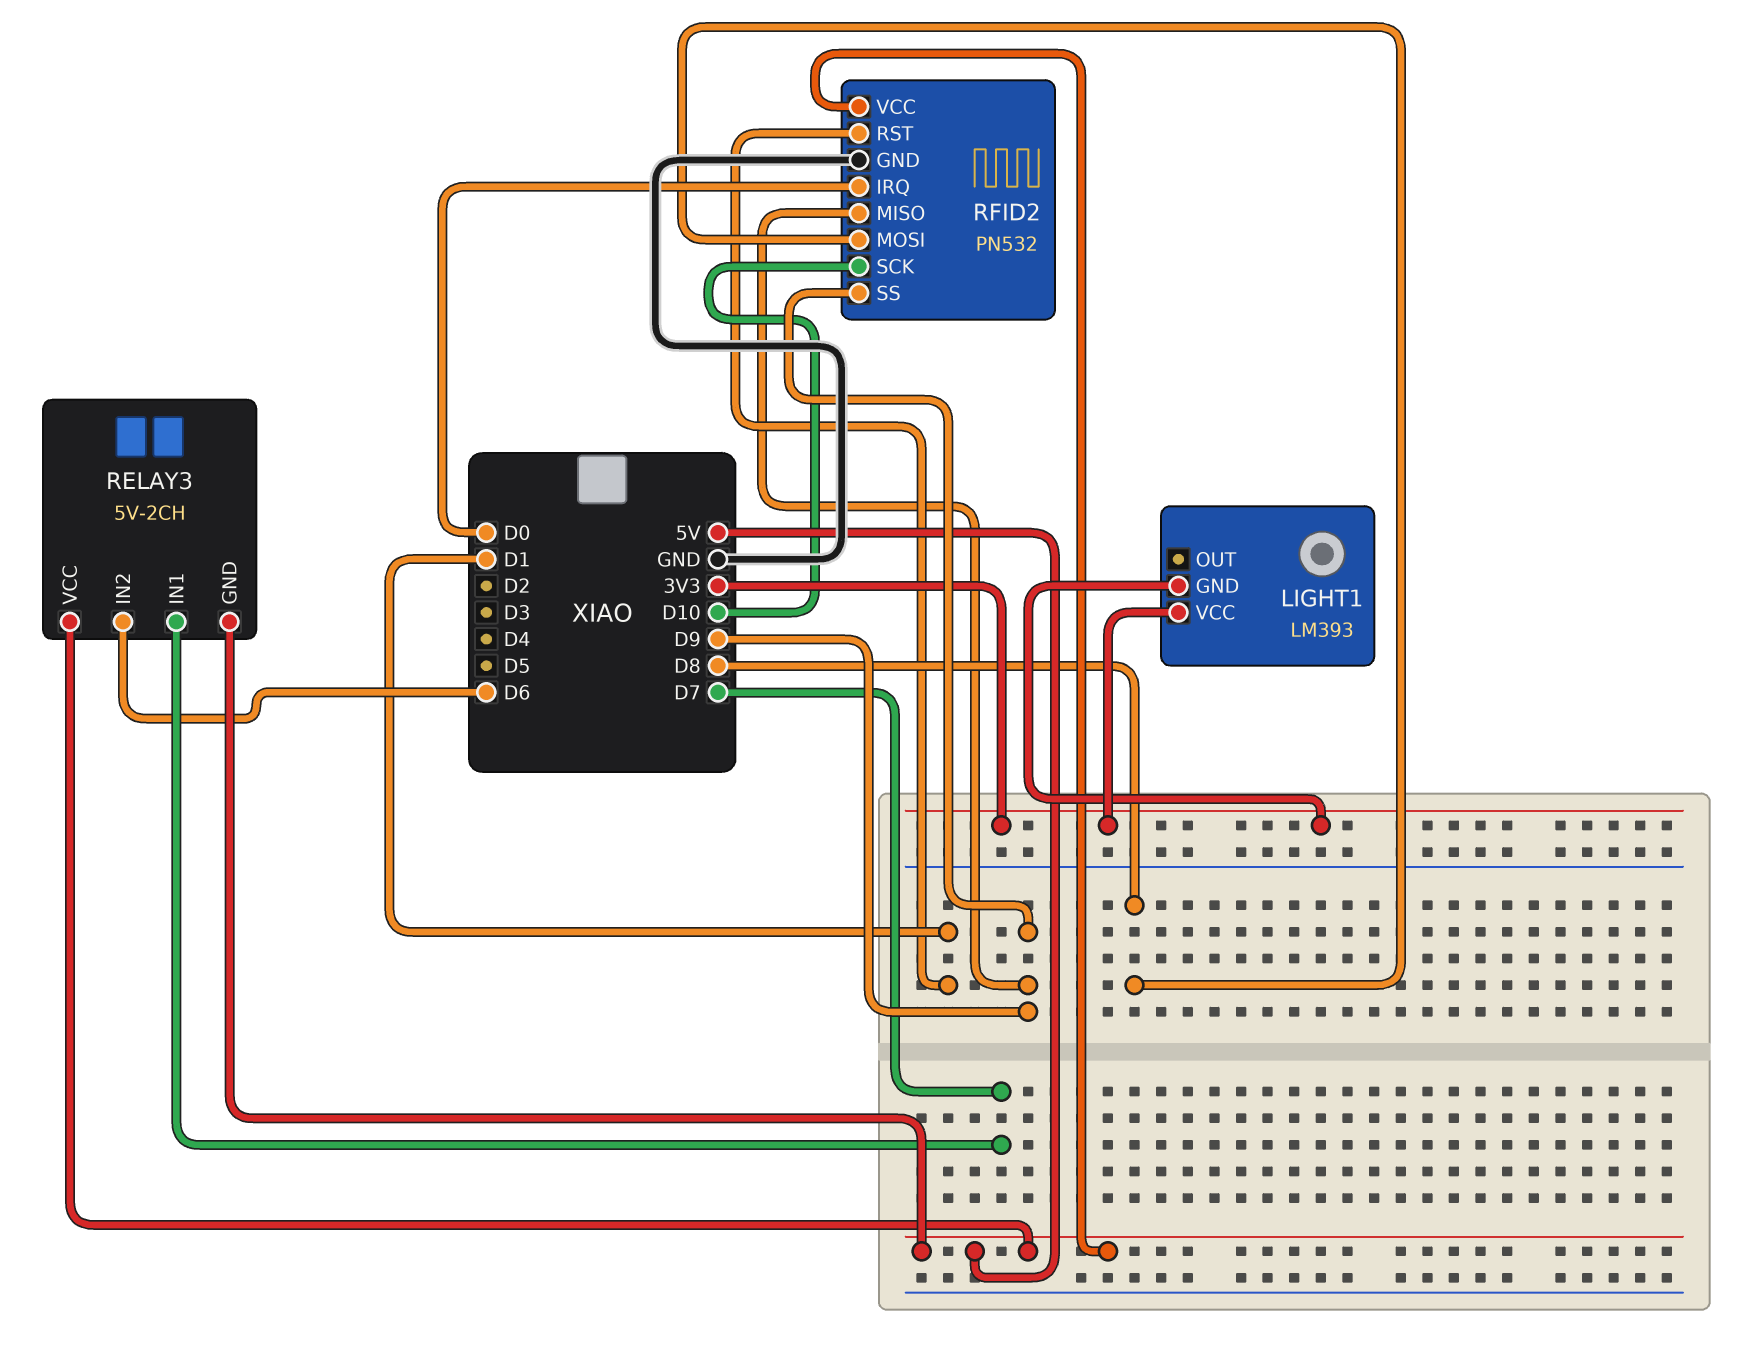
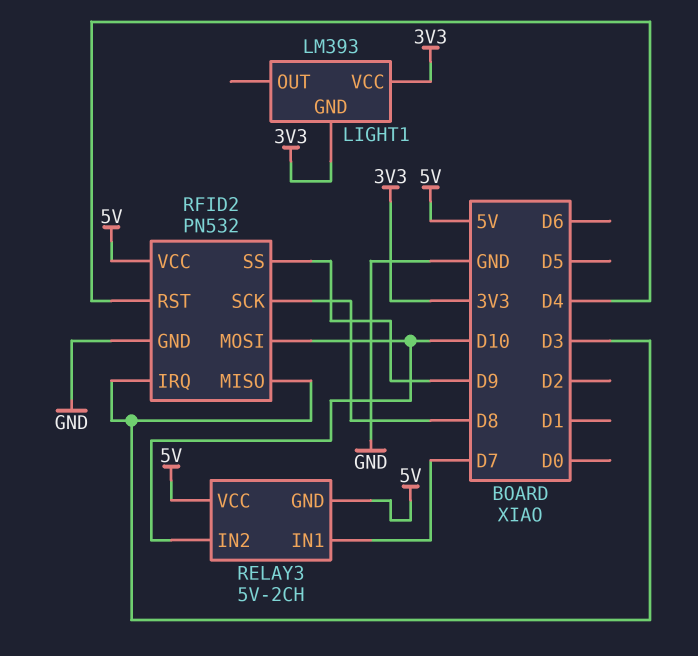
RELAY3 pin IN2: D6 -> D10
RFID2 pin IRQ: D0 -> D3
RFID2 pin MISO: D9 -> D3
RFID2 pin MOSI: D8 -> D10
RFID2 pin RST: D1 -> D4
RFID2 pin SCK: D10 -> D8

